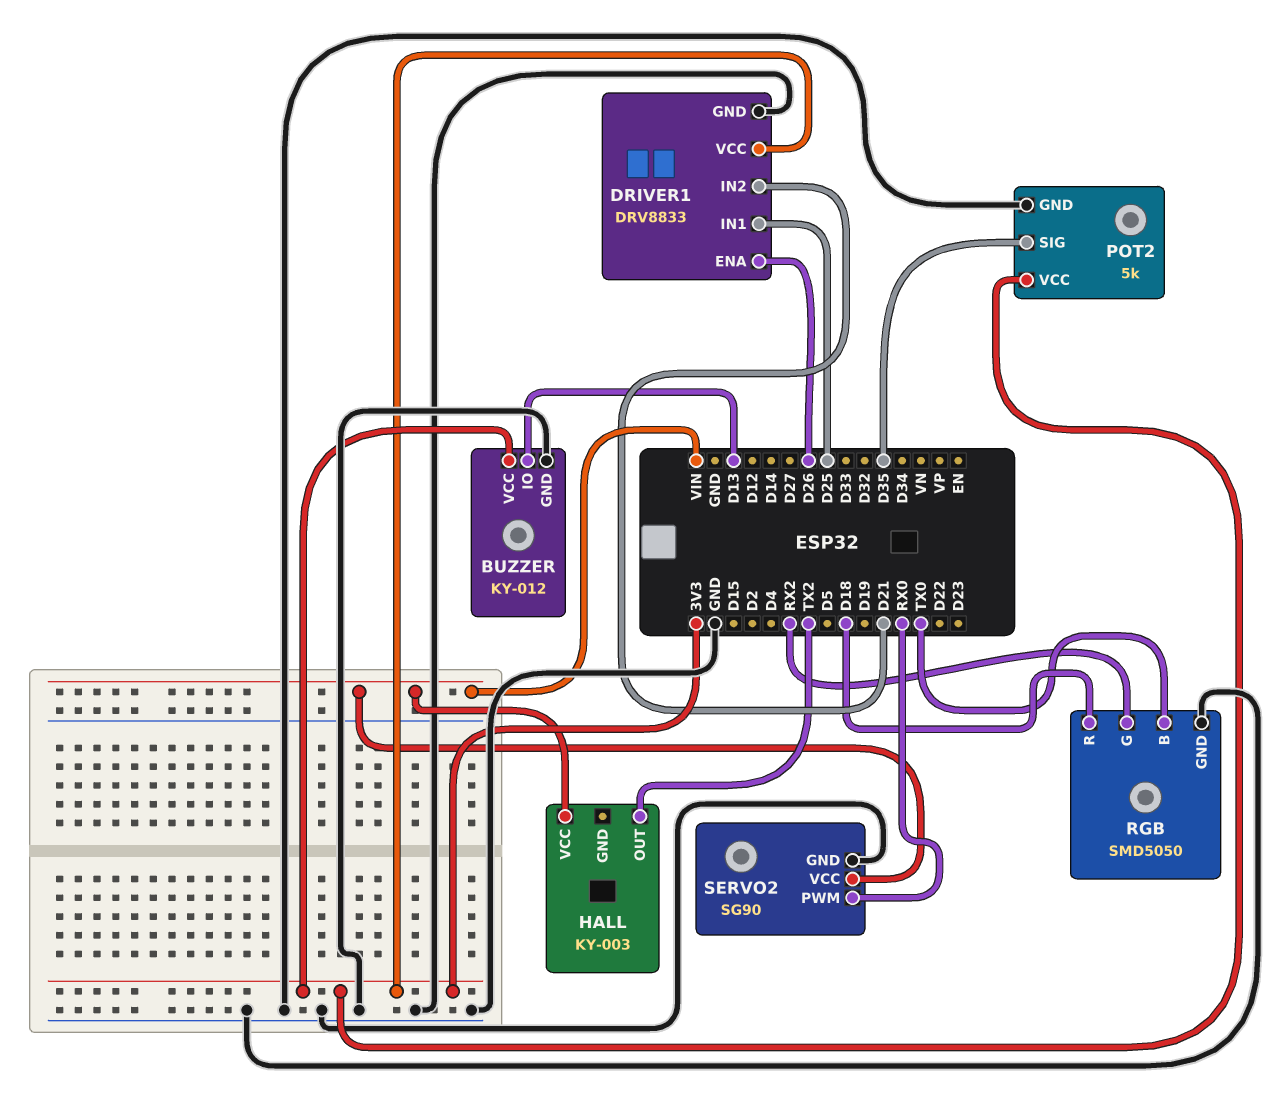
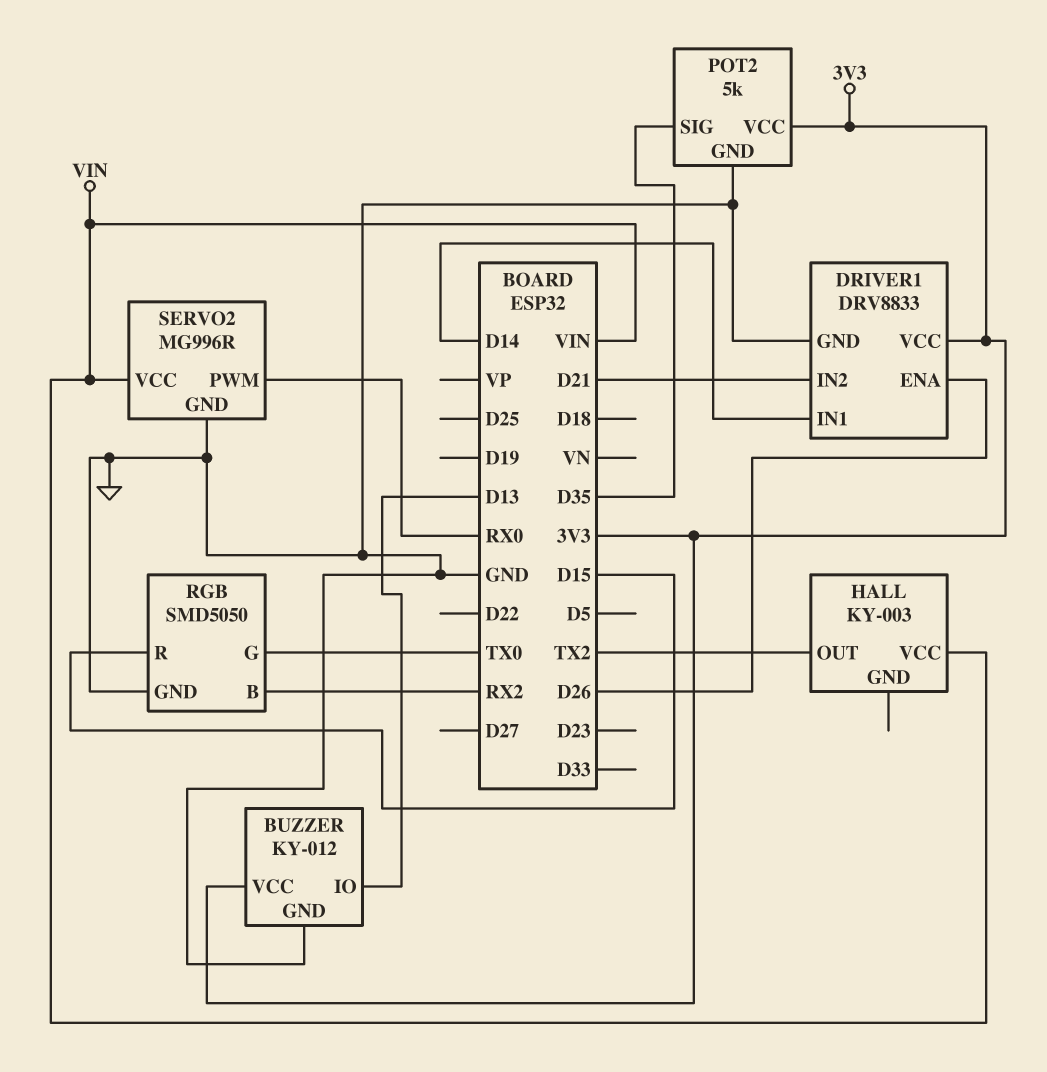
DRIVER1 pin IN1: D25 -> D14
RGB pin B: TX0 -> RX2
RGB pin G: RX2 -> TX0
RGB pin R: D18 -> D15
SERVO2: SG90 -> MG996R

